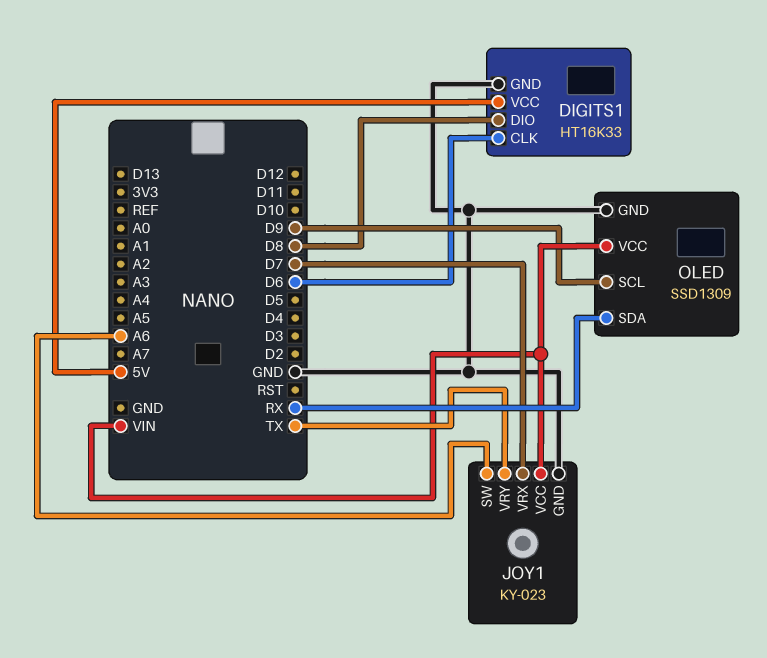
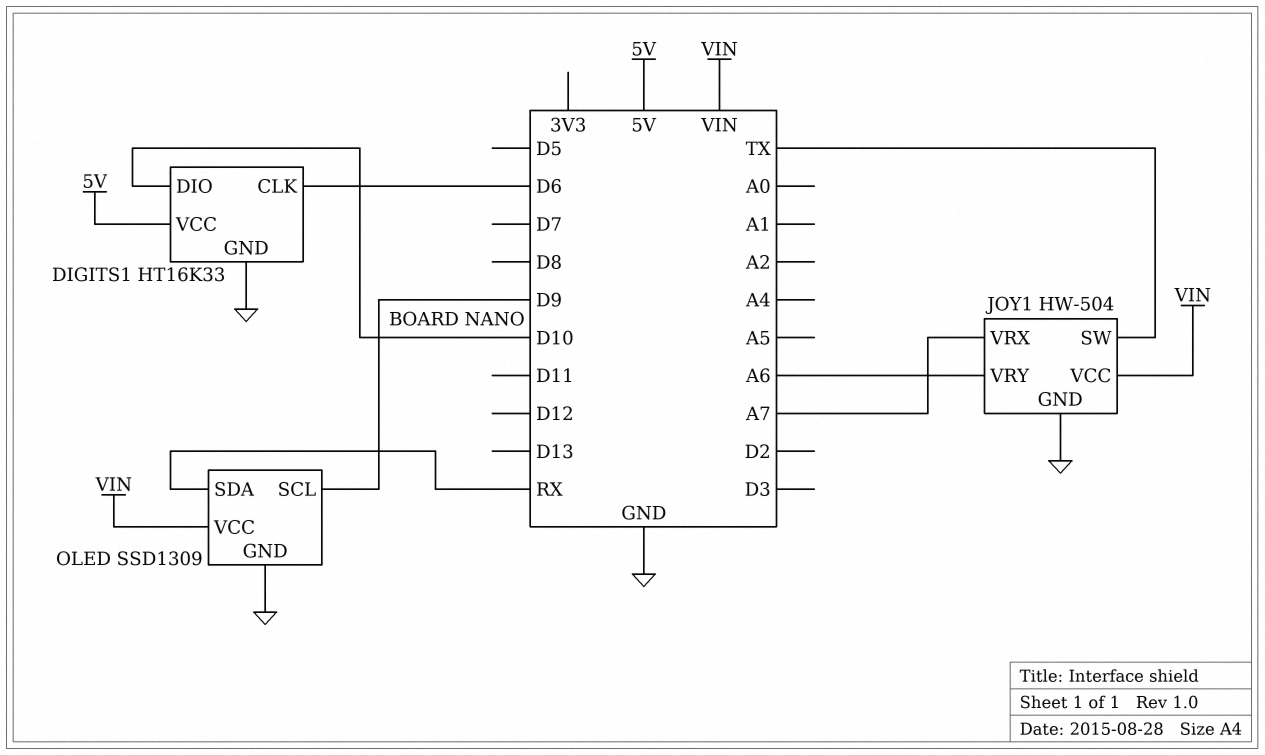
DIGITS1 pin DIO: D8 -> D10
JOY1: KY-023 -> HW-504
JOY1 pin SW: A6 -> TX
JOY1 pin VRX: D7 -> A7
JOY1 pin VRY: TX -> A6

